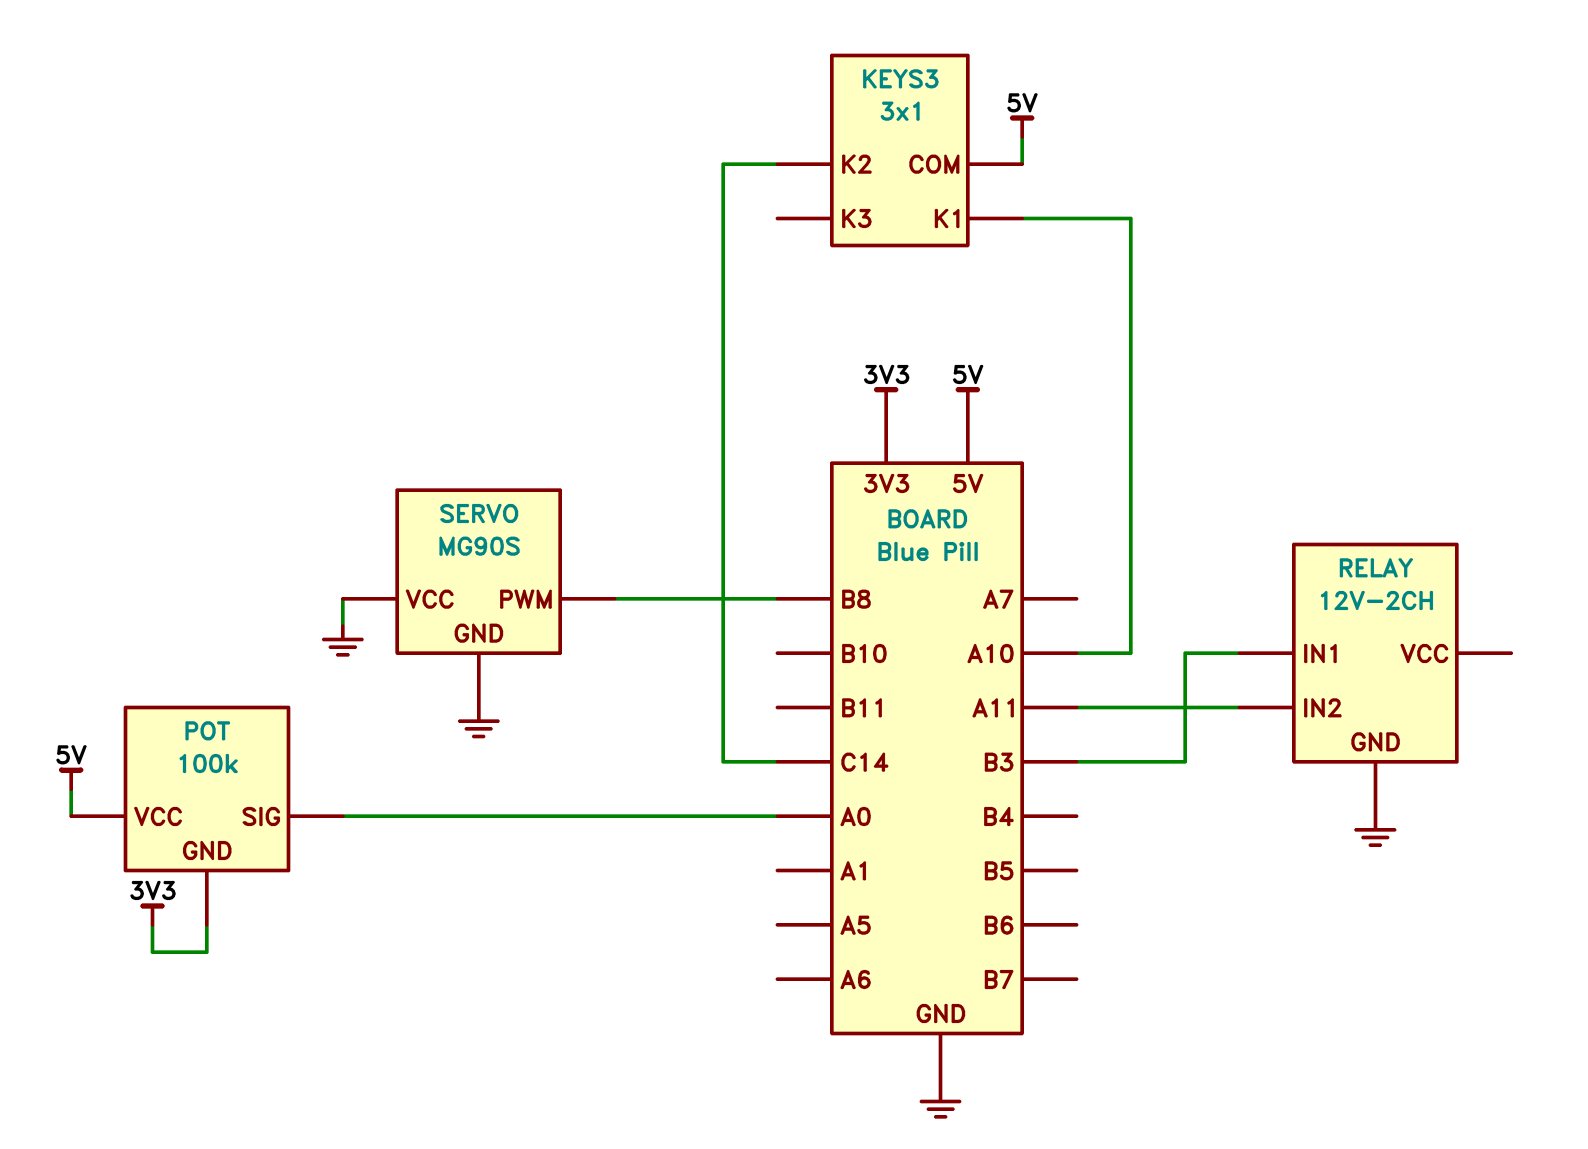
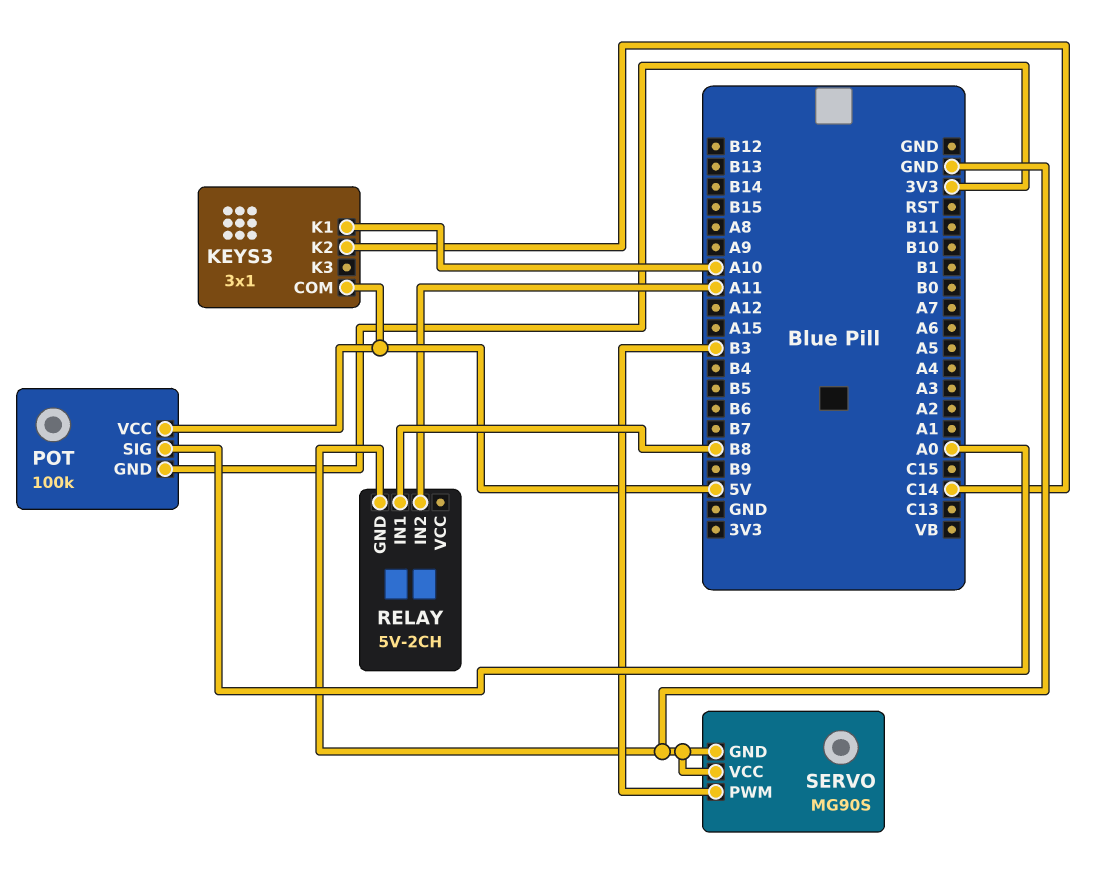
RELAY: 12V-2CH -> 5V-2CH
RELAY pin IN1: B3 -> B8
SERVO pin PWM: B8 -> B3

